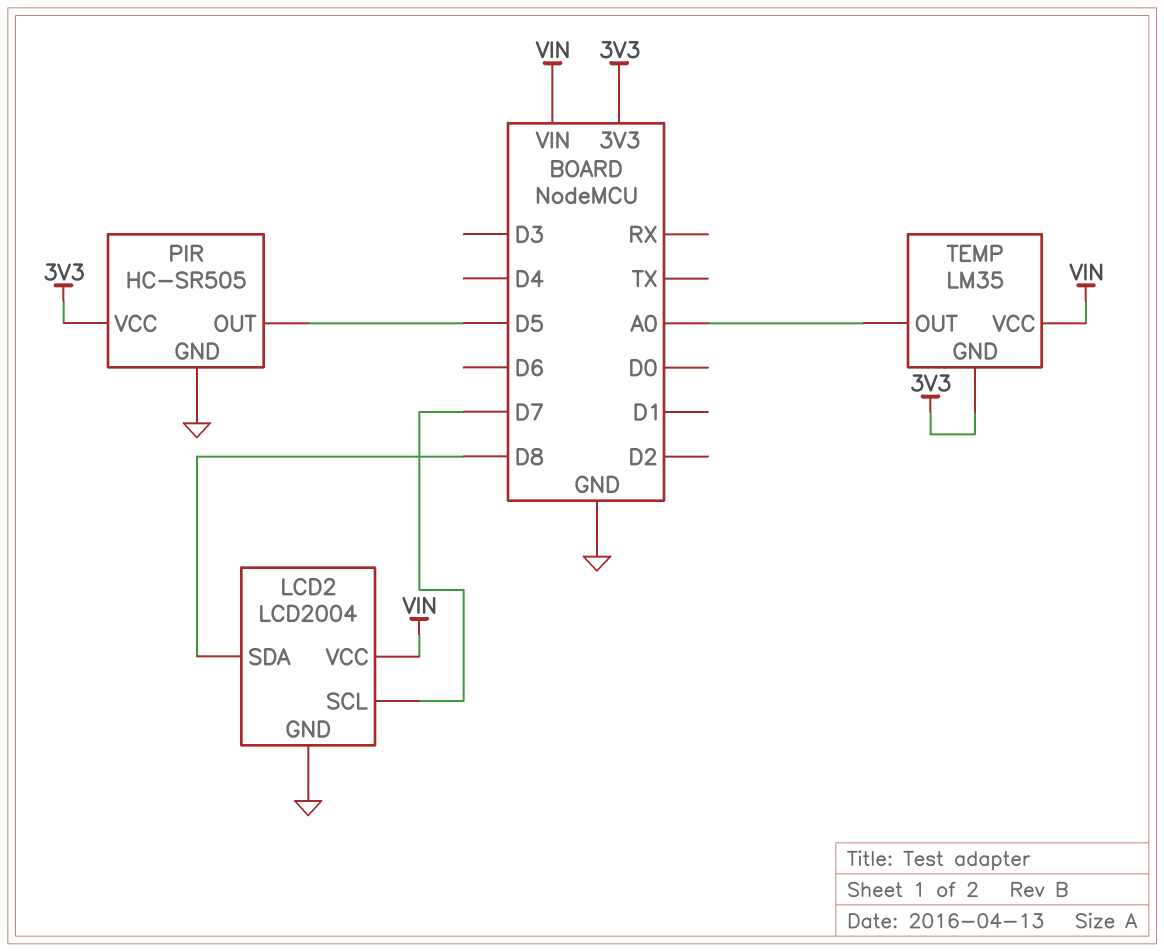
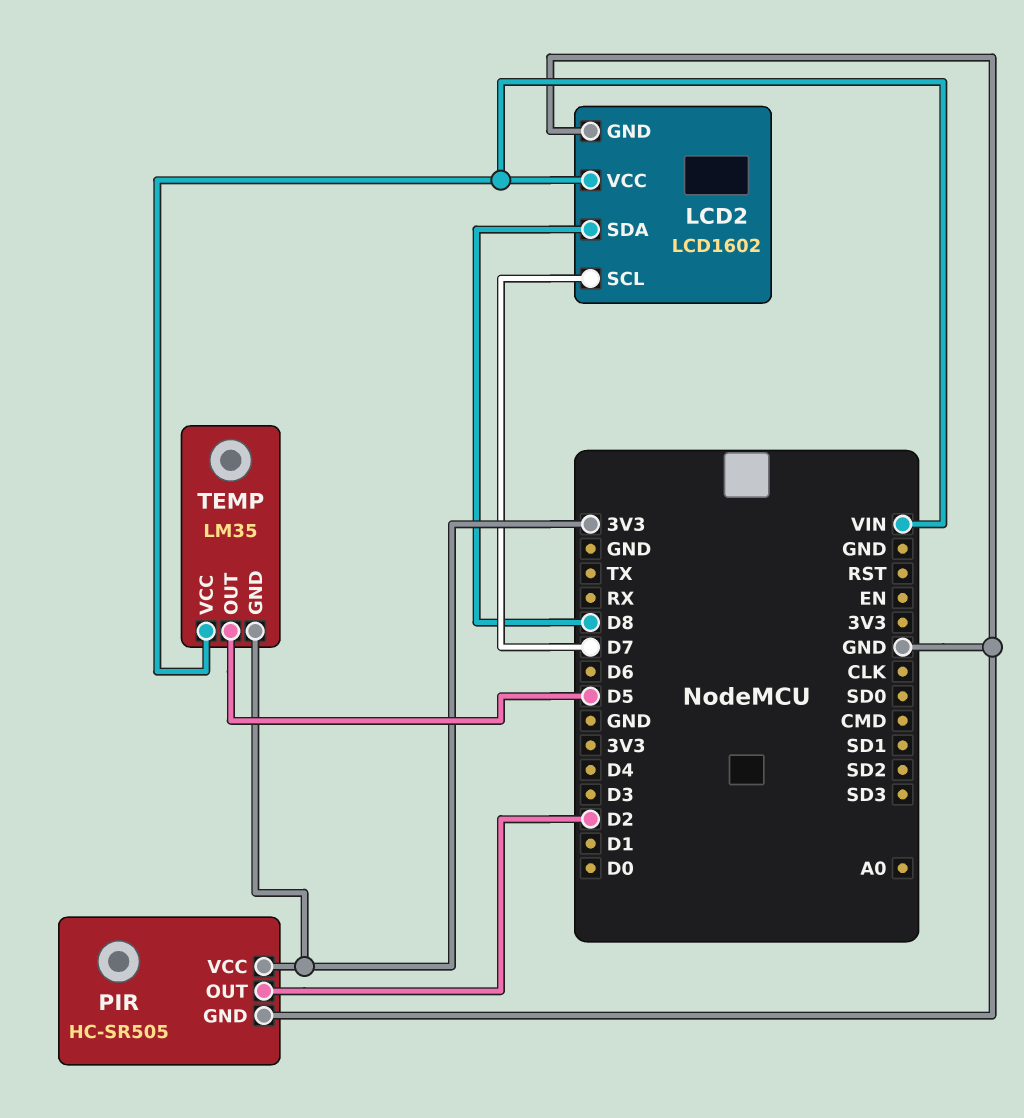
LCD2: LCD2004 -> LCD1602
PIR pin OUT: D5 -> D2
TEMP pin OUT: A0 -> D5

